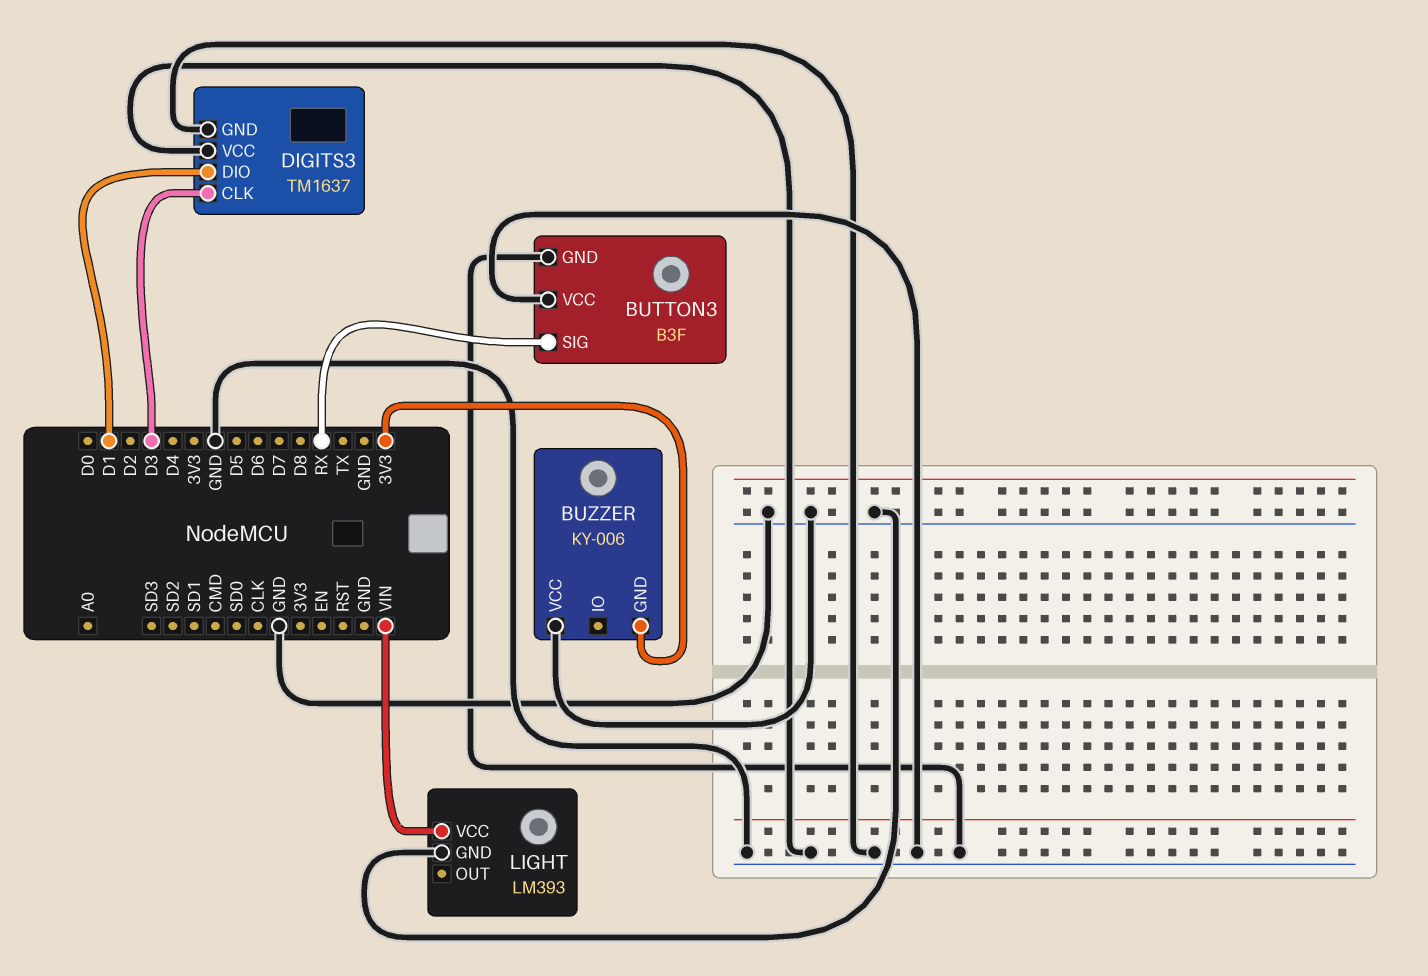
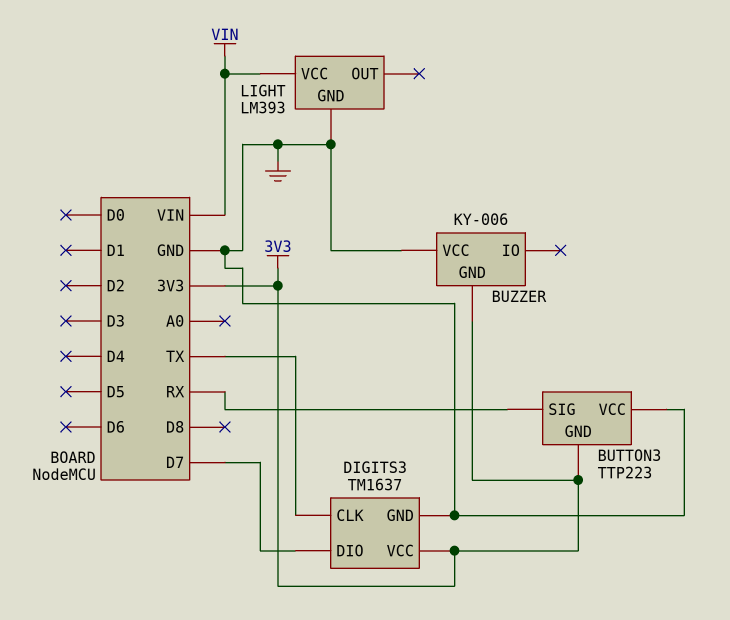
BUTTON3: B3F -> TTP223
BUTTON3 pin GND: GND -> 3V3
DIGITS3 pin CLK: D3 -> TX
DIGITS3 pin DIO: D1 -> D7
DIGITS3 pin VCC: GND -> 3V3

